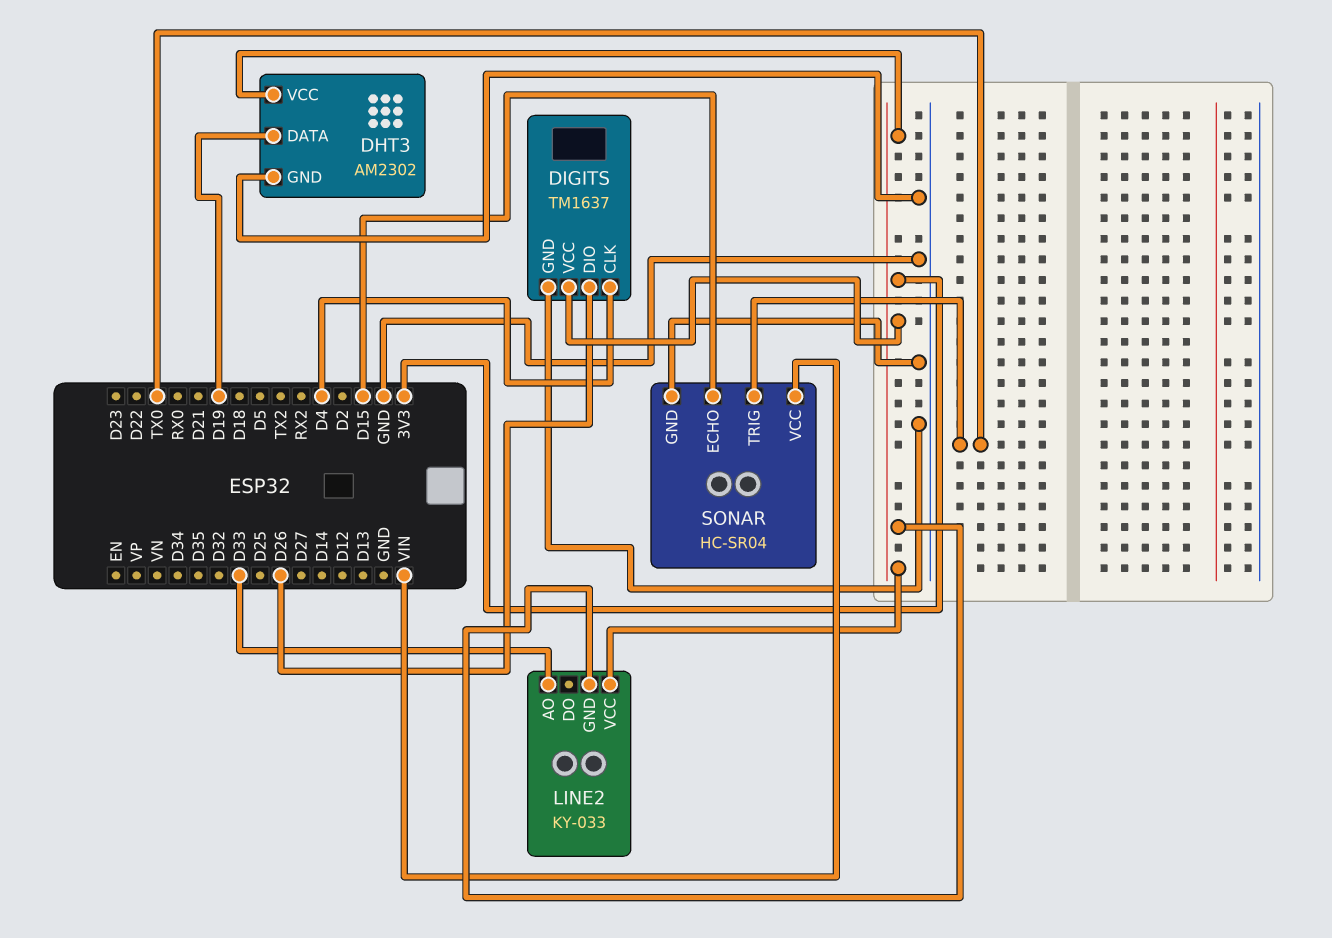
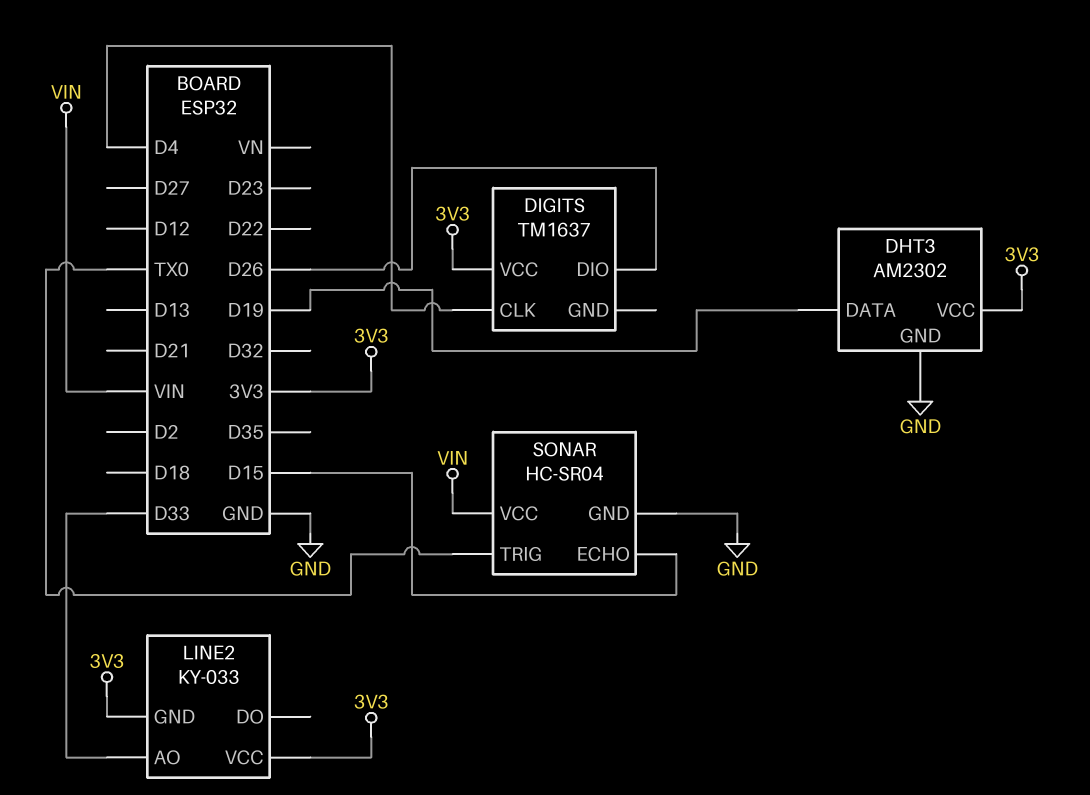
DIGITS pin GND: GND -> none

